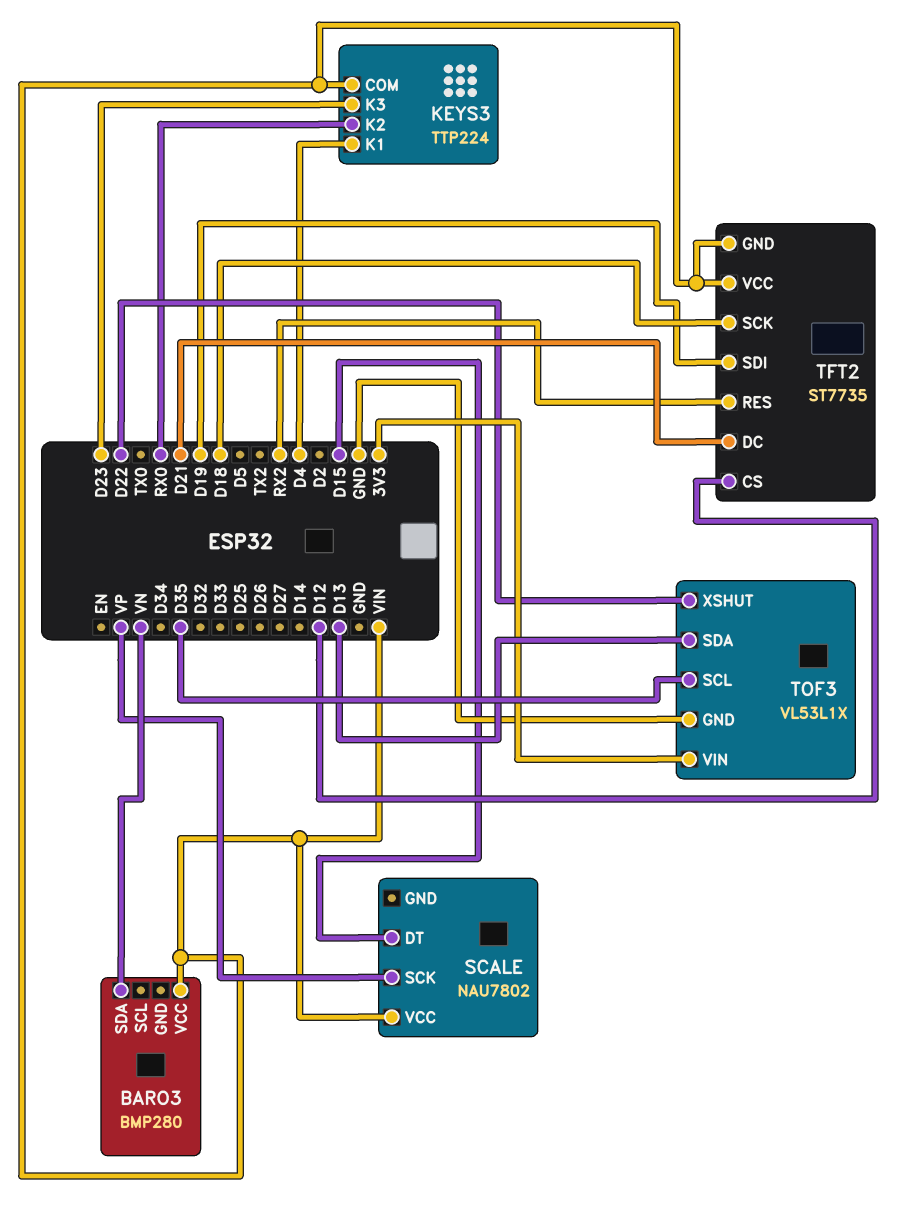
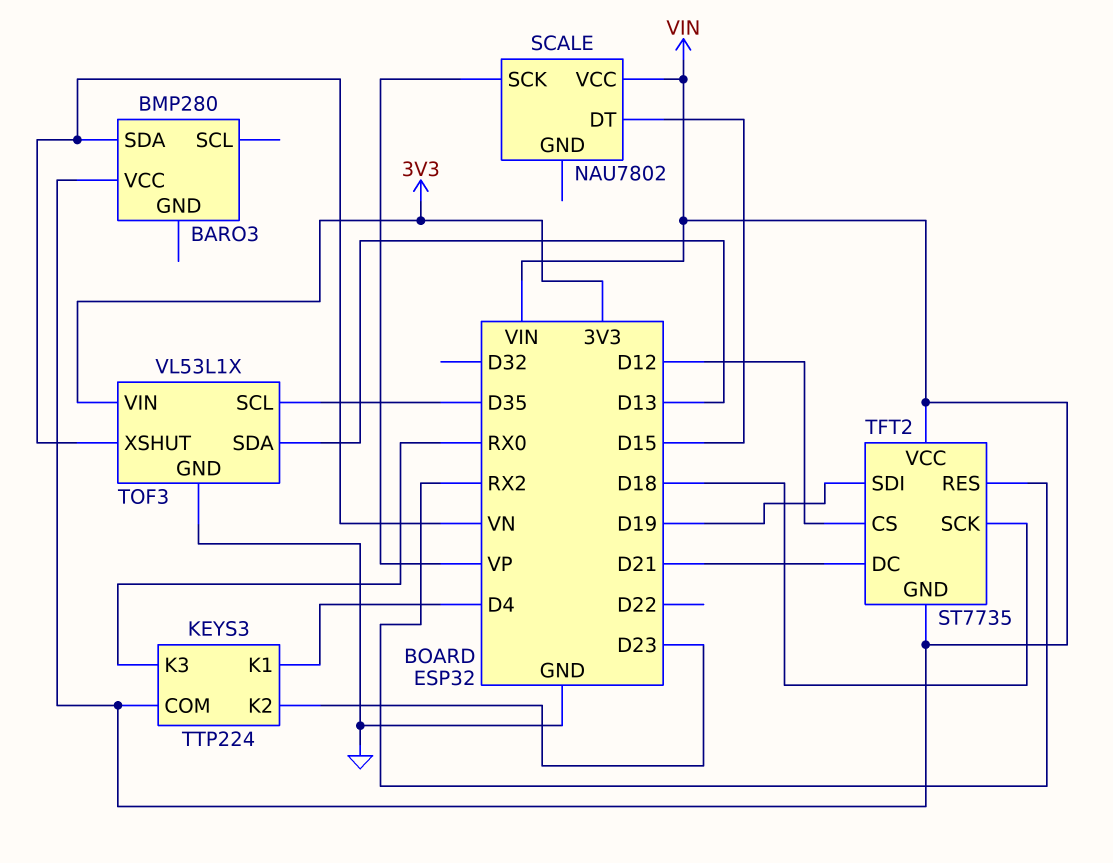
KEYS3 pin K2: RX0 -> D23
KEYS3 pin K3: D23 -> RX0
TOF3 pin XSHUT: D22 -> VN

